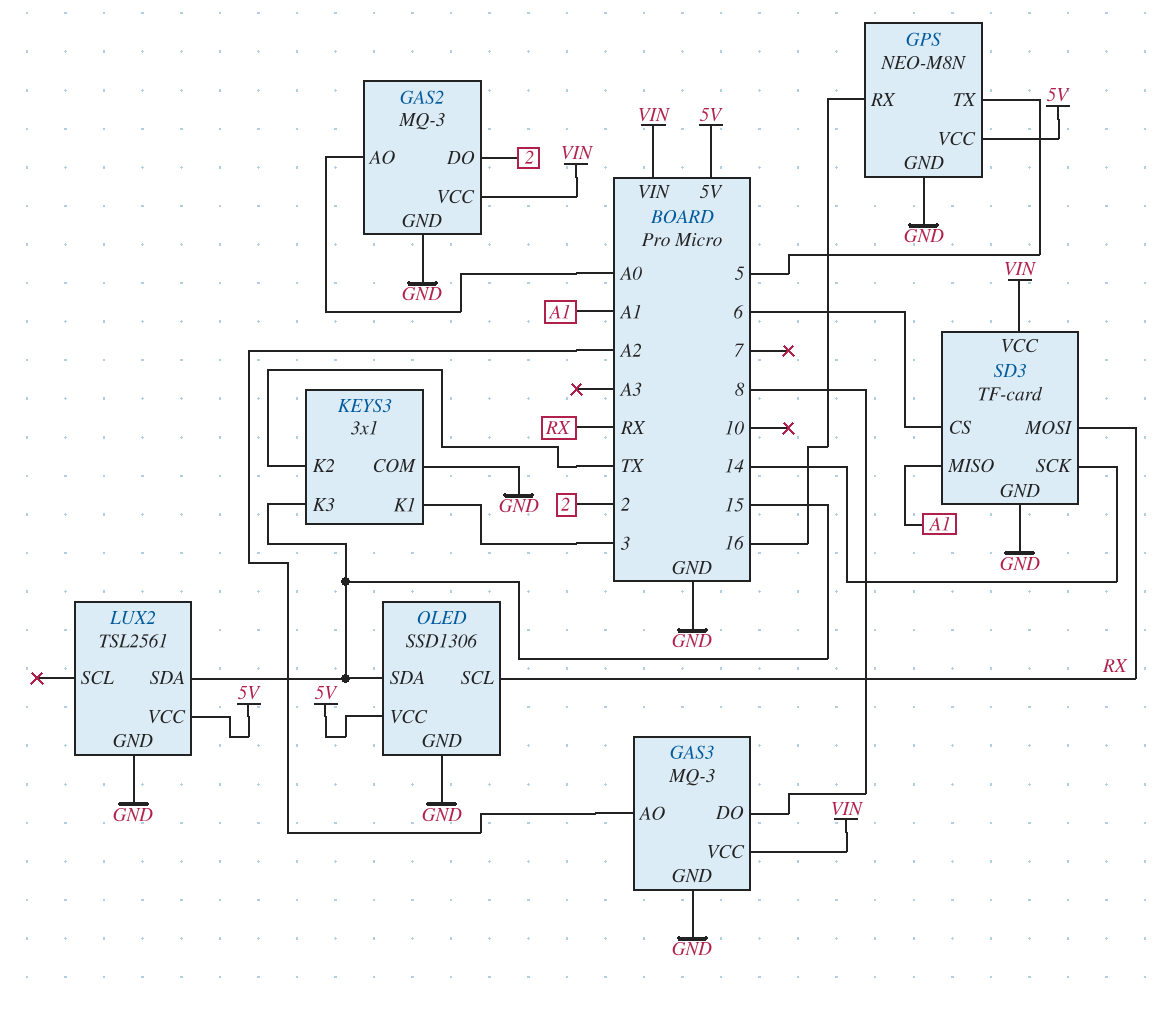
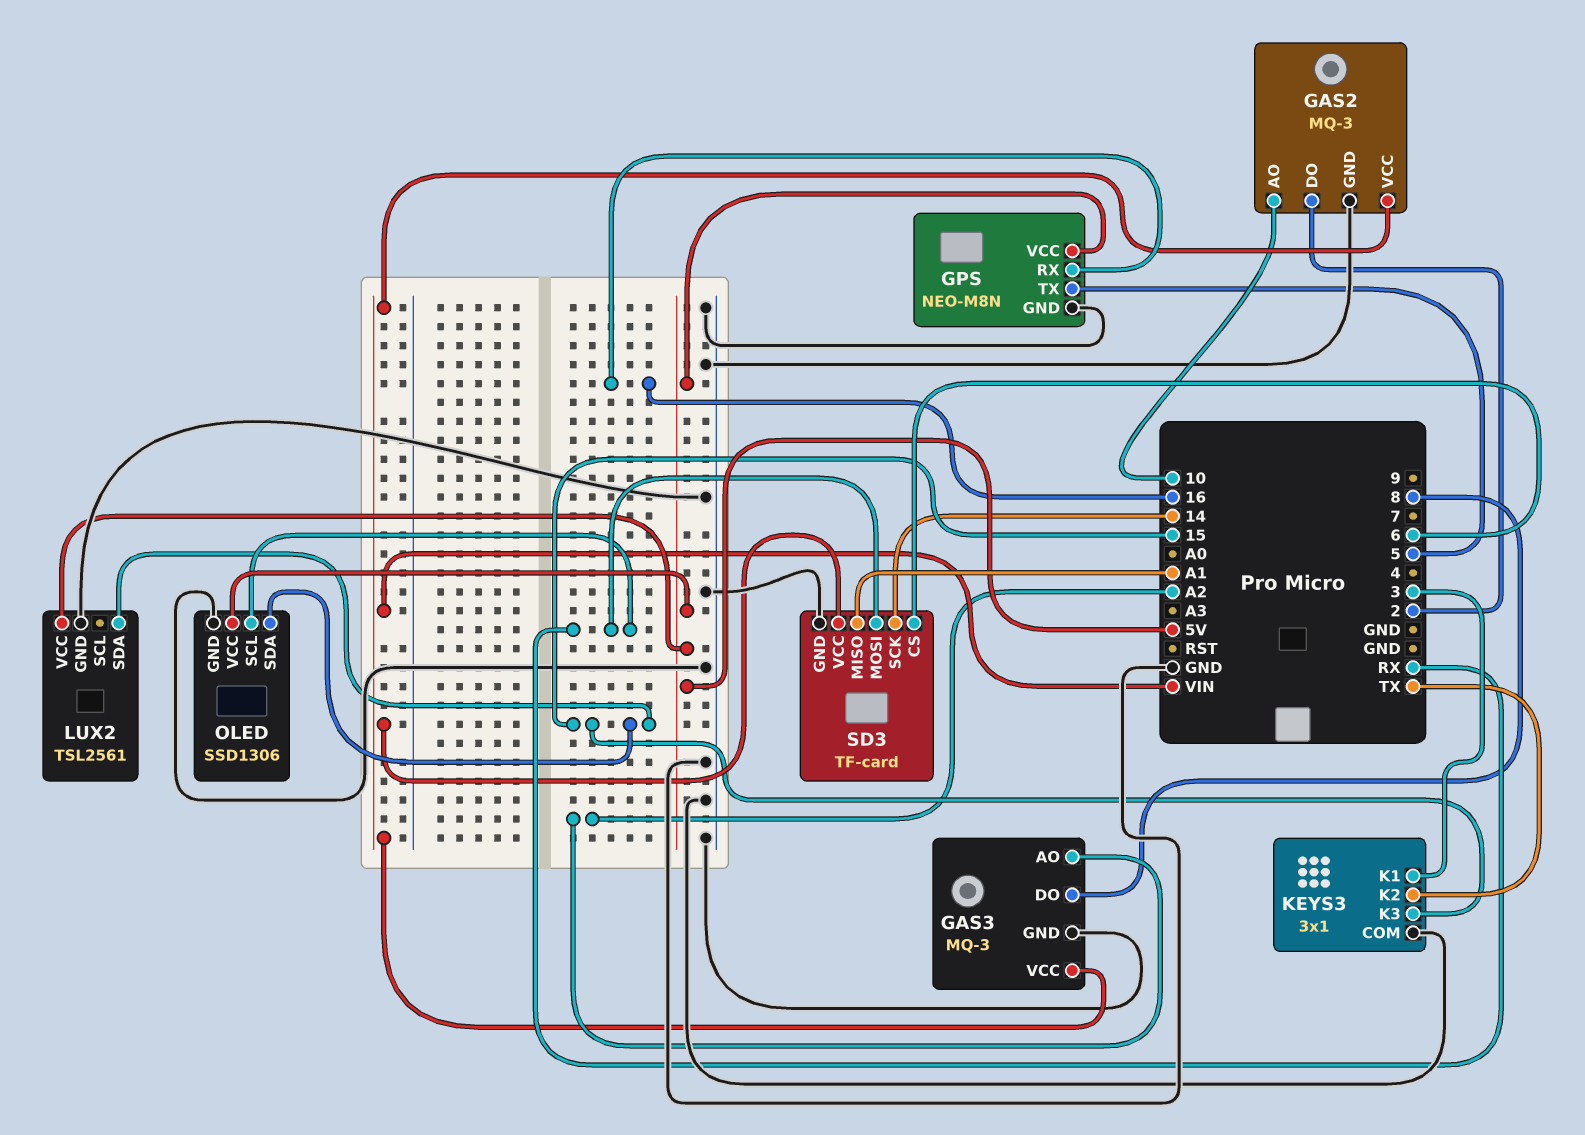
GAS2 pin AO: A0 -> 10

